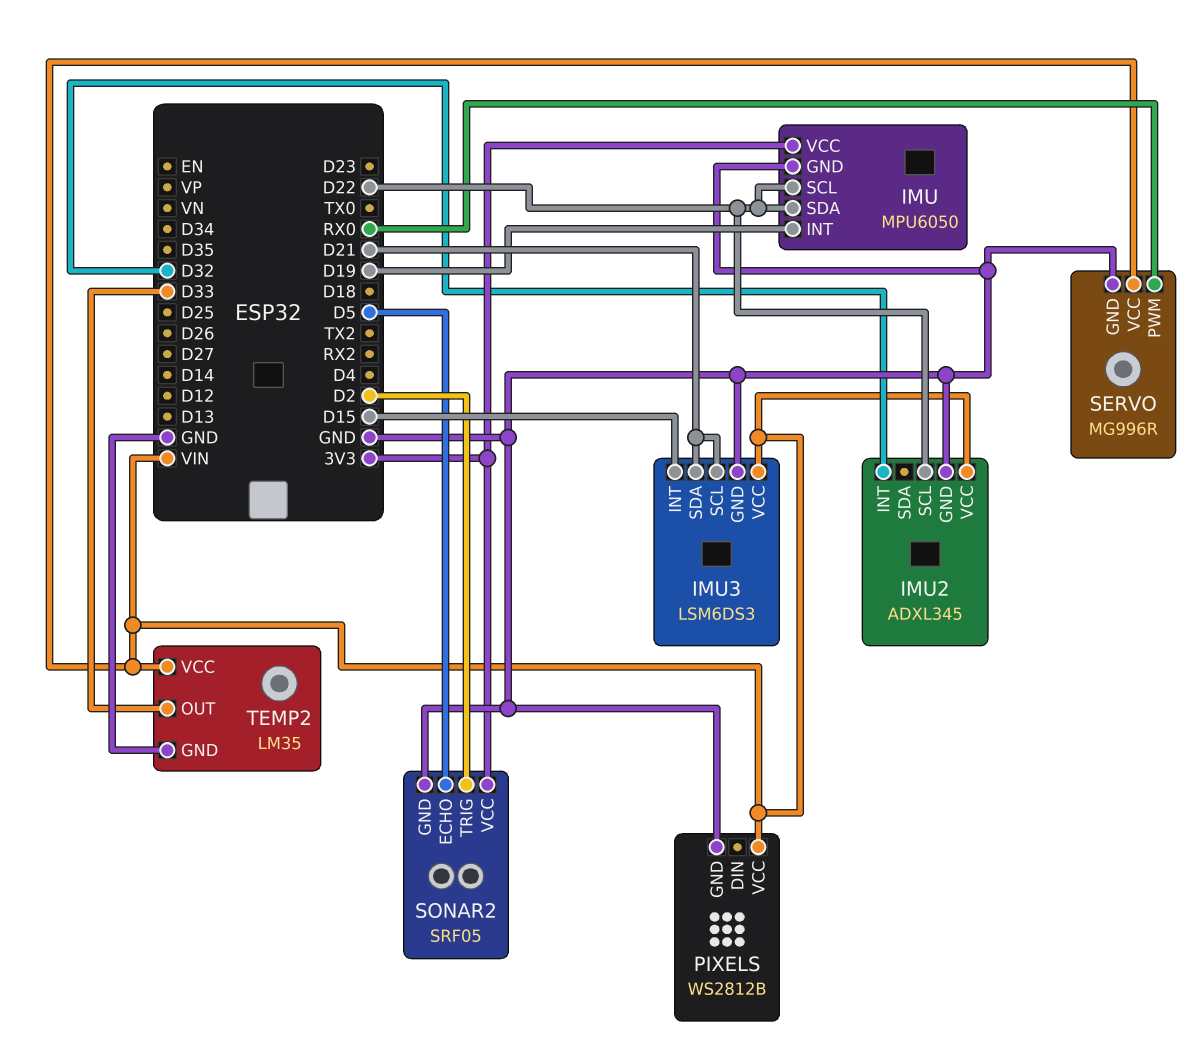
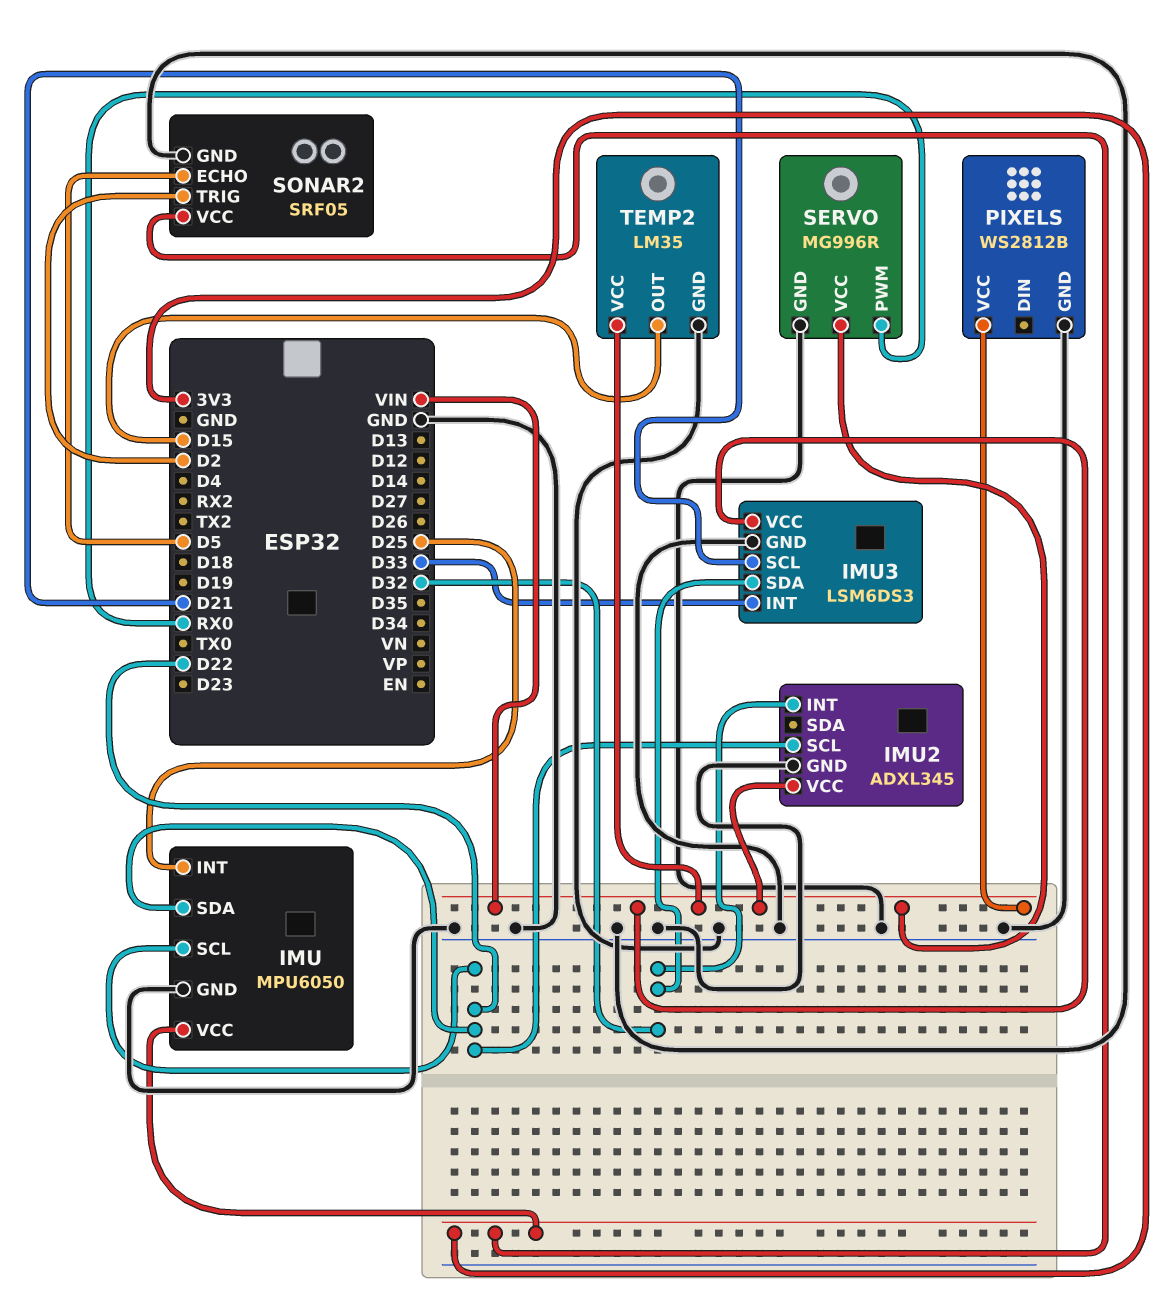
IMU pin INT: D19 -> D25
IMU3 pin INT: D15 -> D33
IMU3 pin SDA: D21 -> D32
TEMP2 pin OUT: D33 -> D15

